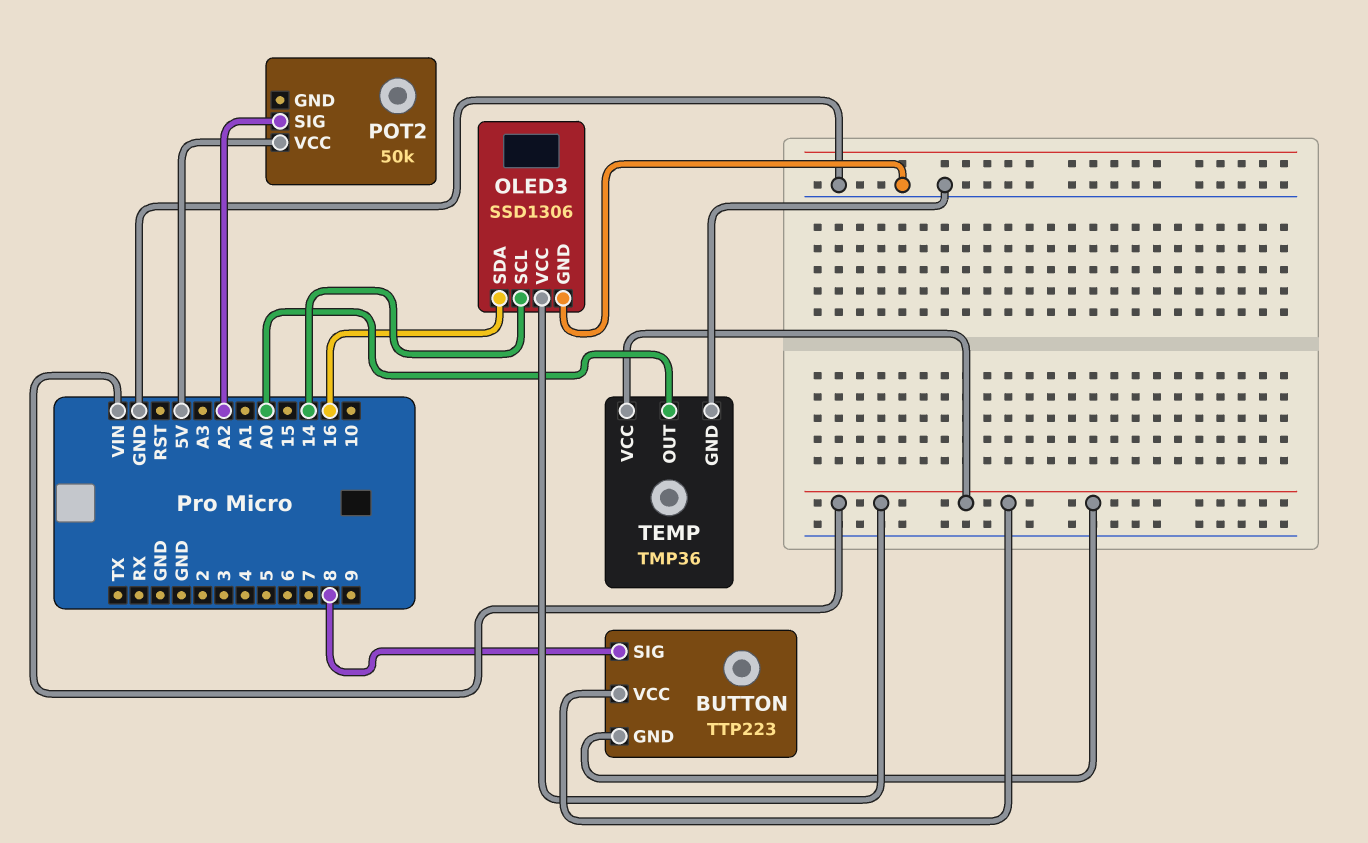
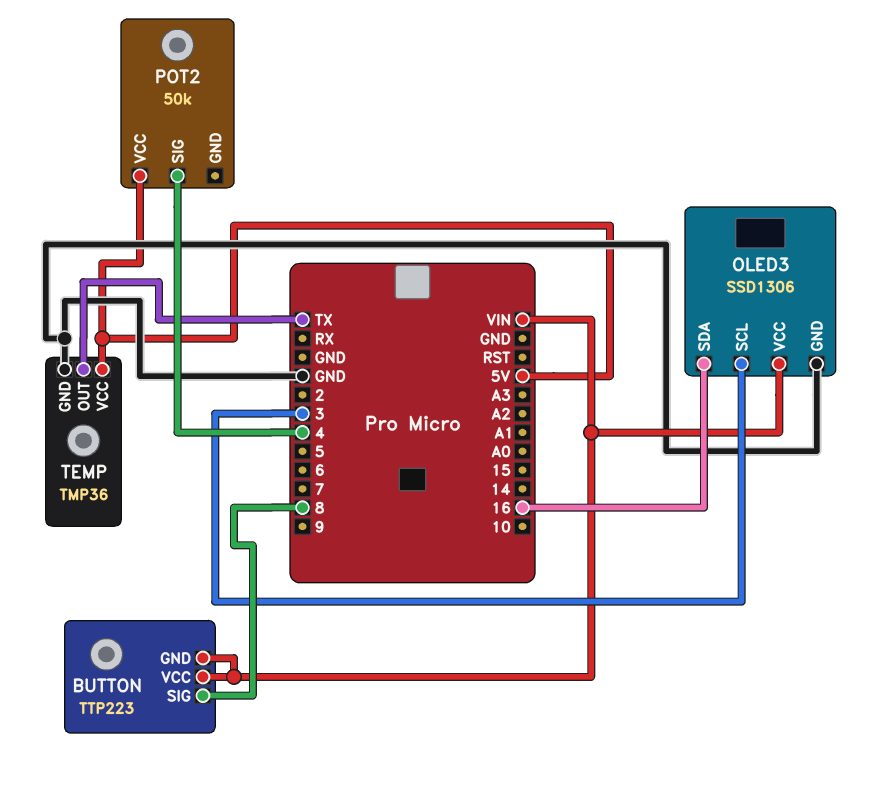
OLED3 pin SCL: 14 -> 3
POT2 pin SIG: A2 -> 4
TEMP pin OUT: A0 -> TX
TEMP pin VCC: VIN -> 5V

